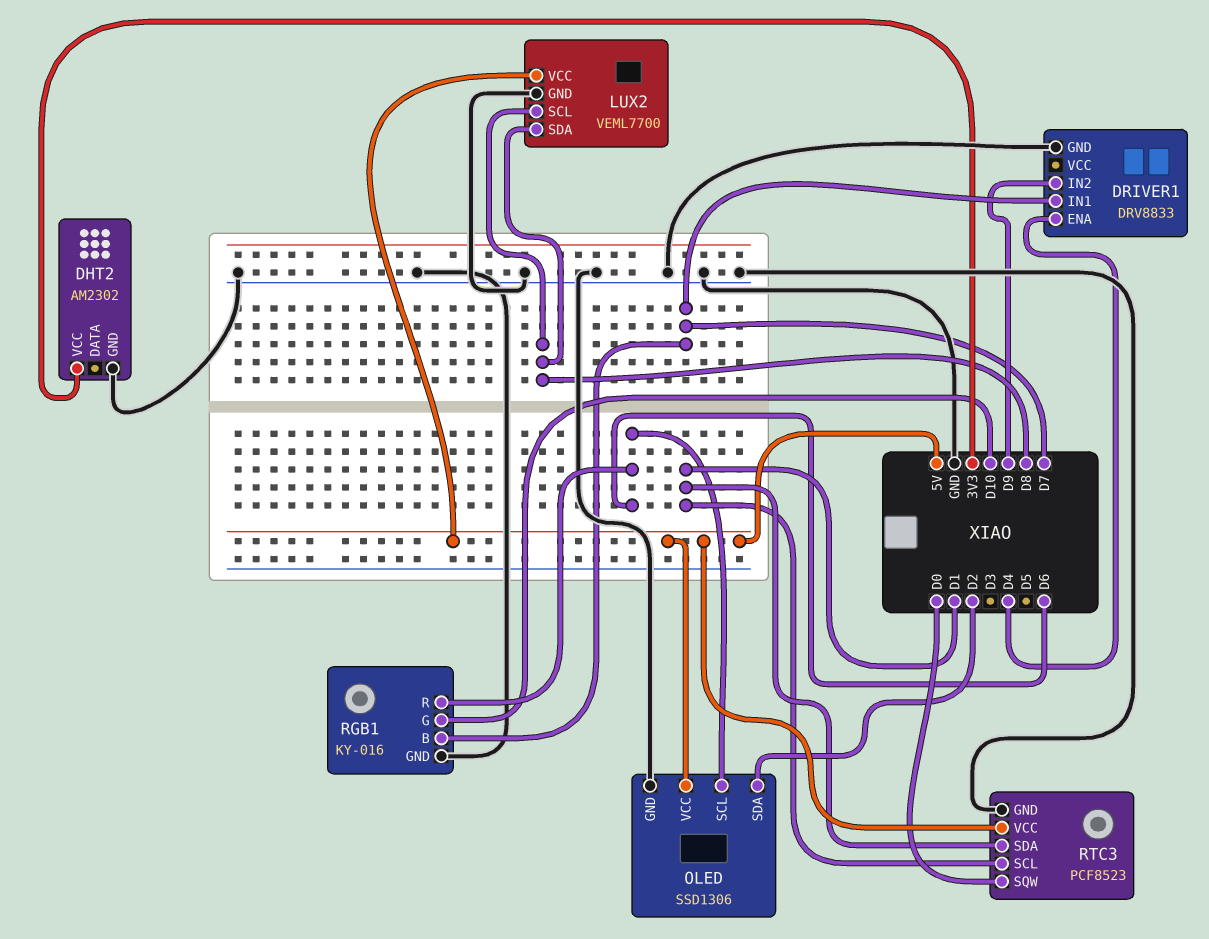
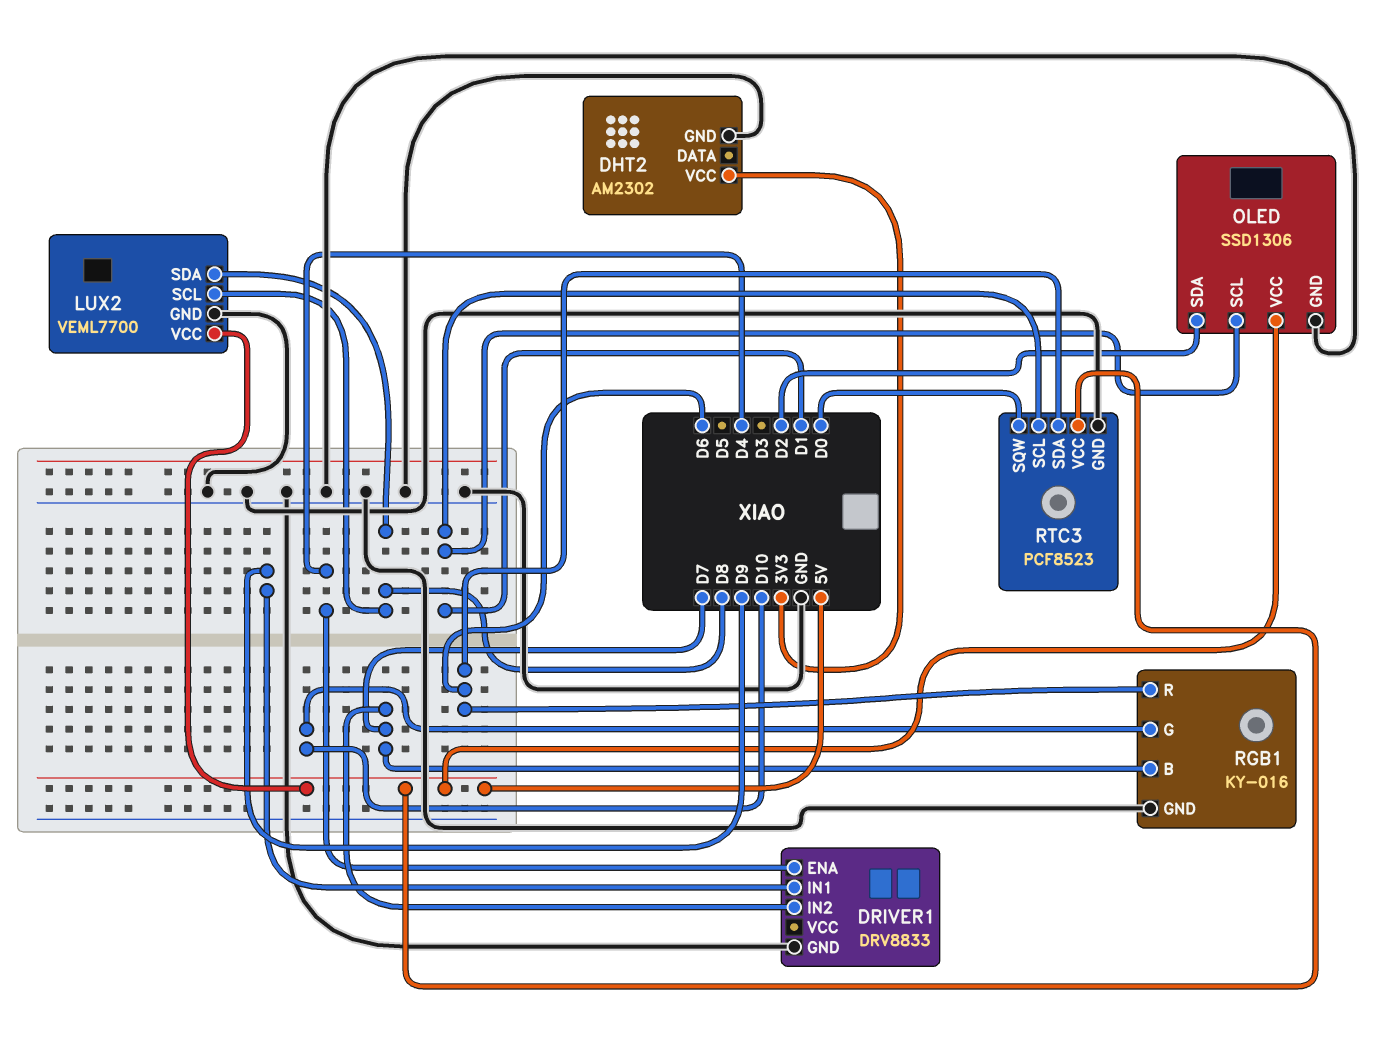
DRIVER1 pin IN1: D7 -> D9
DRIVER1 pin IN2: D9 -> D7
OLED pin SCL: D6 -> D1
RTC3 pin SDA: D1 -> D6

